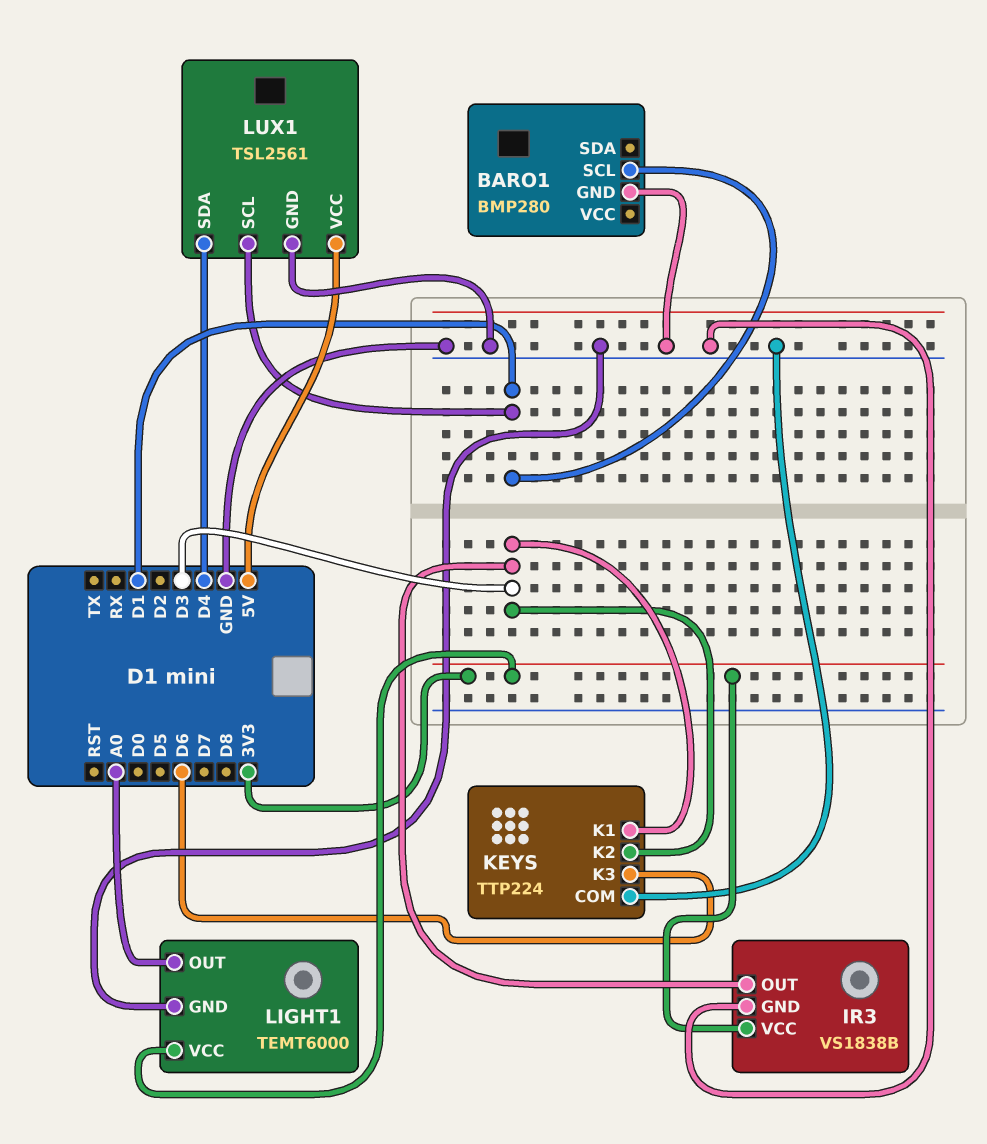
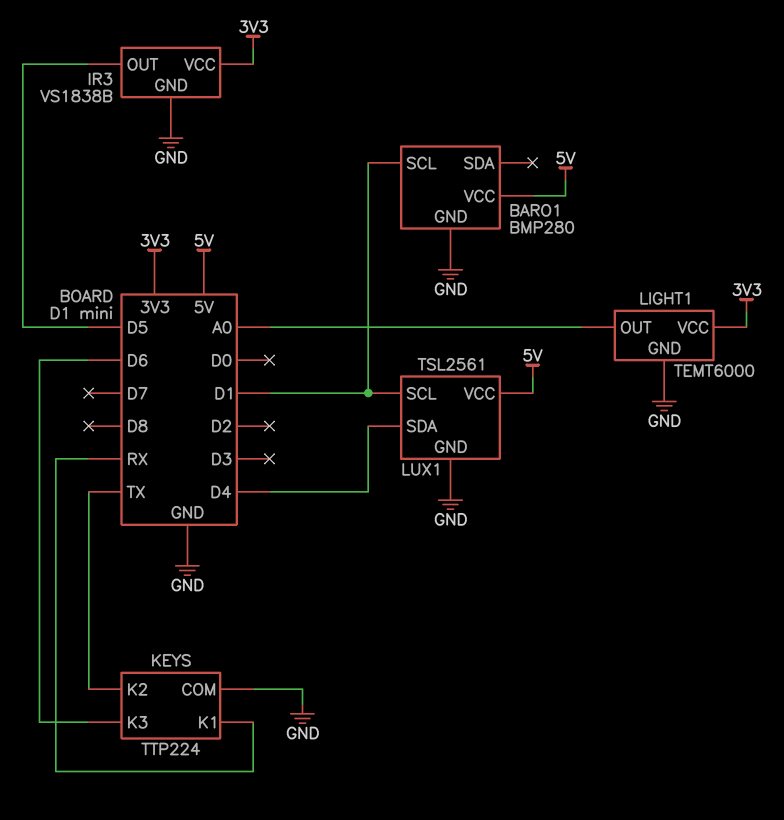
BARO1 pin VCC: none -> 5V
IR3 pin OUT: D3 -> D5
KEYS pin K1: D3 -> RX
KEYS pin K2: D3 -> TX

